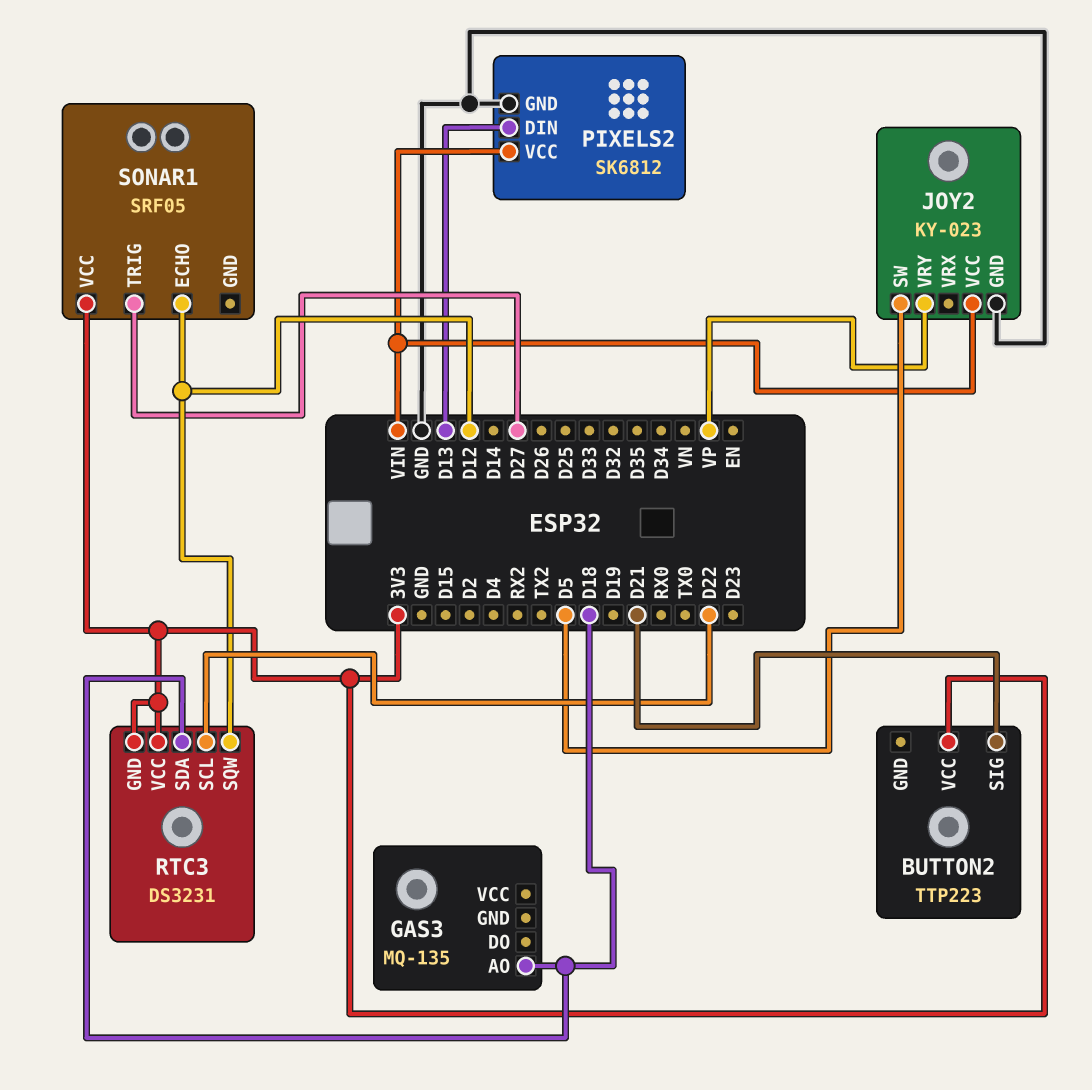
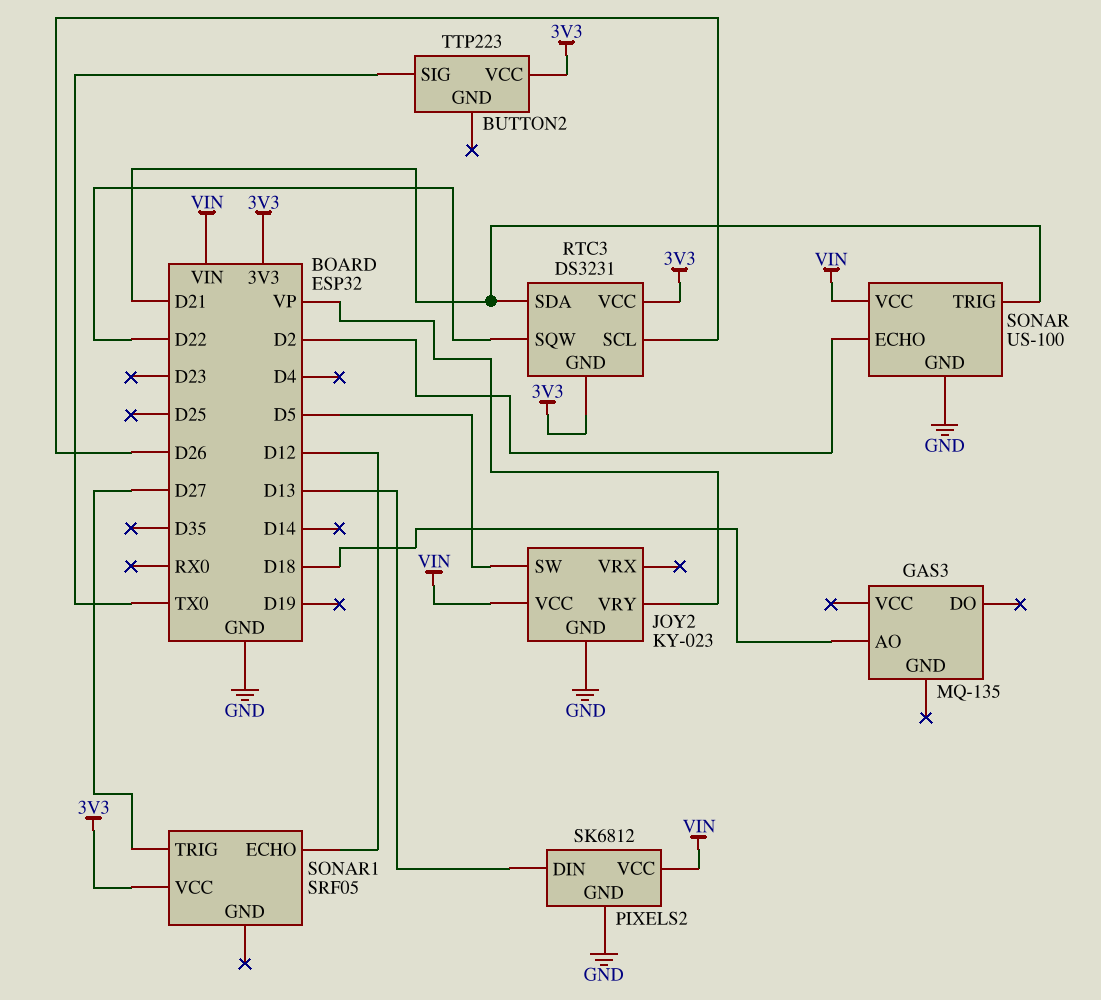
BUTTON2 pin SIG: D21 -> TX0
RTC3 pin SCL: D22 -> D26
RTC3 pin SDA: D18 -> D21
RTC3 pin SQW: D12 -> D22
SONAR: none -> US-100
SONAR pin ECHO: none -> D2
SONAR pin GND: none -> GND
SONAR pin TRIG: none -> D21
SONAR pin VCC: none -> VIN

